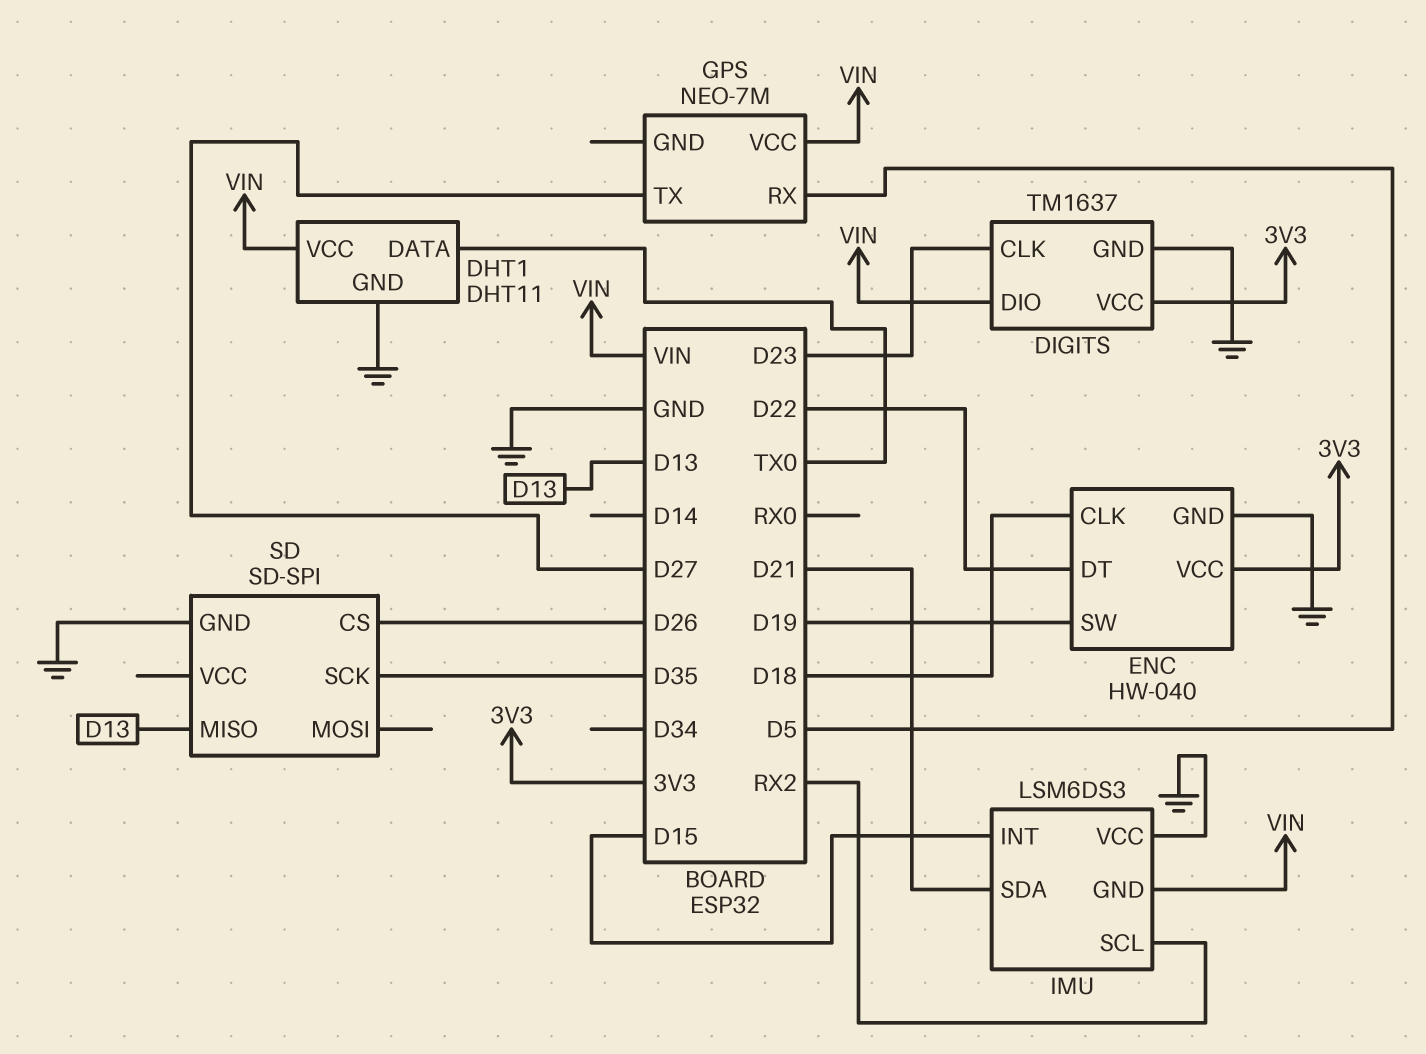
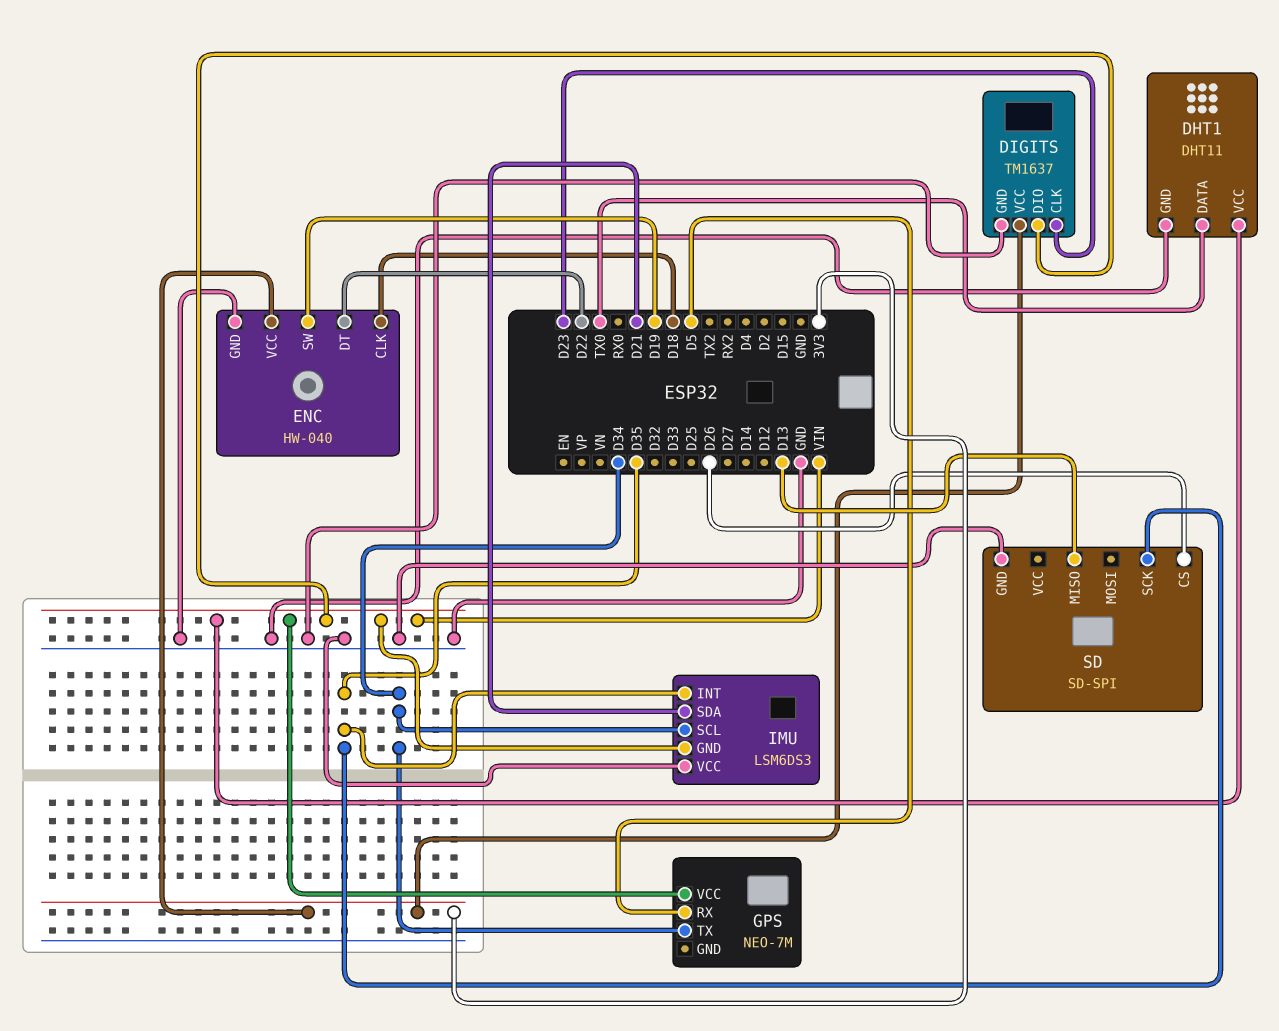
GPS pin TX: D27 -> D34
IMU pin INT: D15 -> D35
IMU pin SCL: RX2 -> D34

